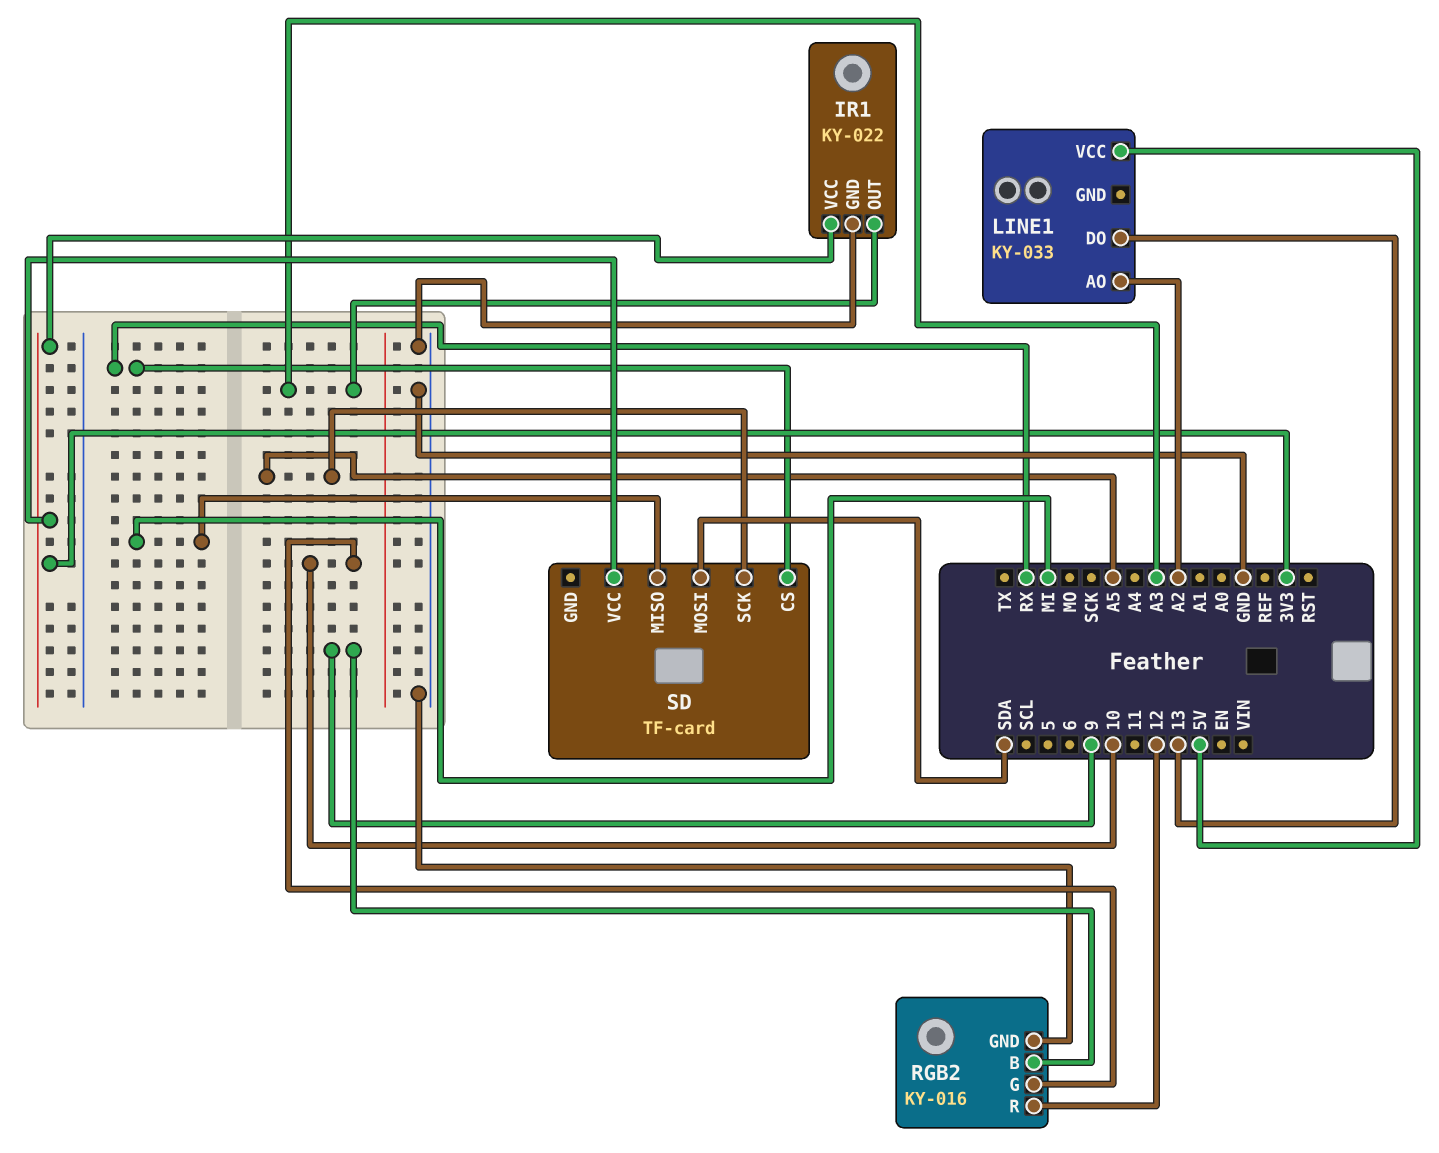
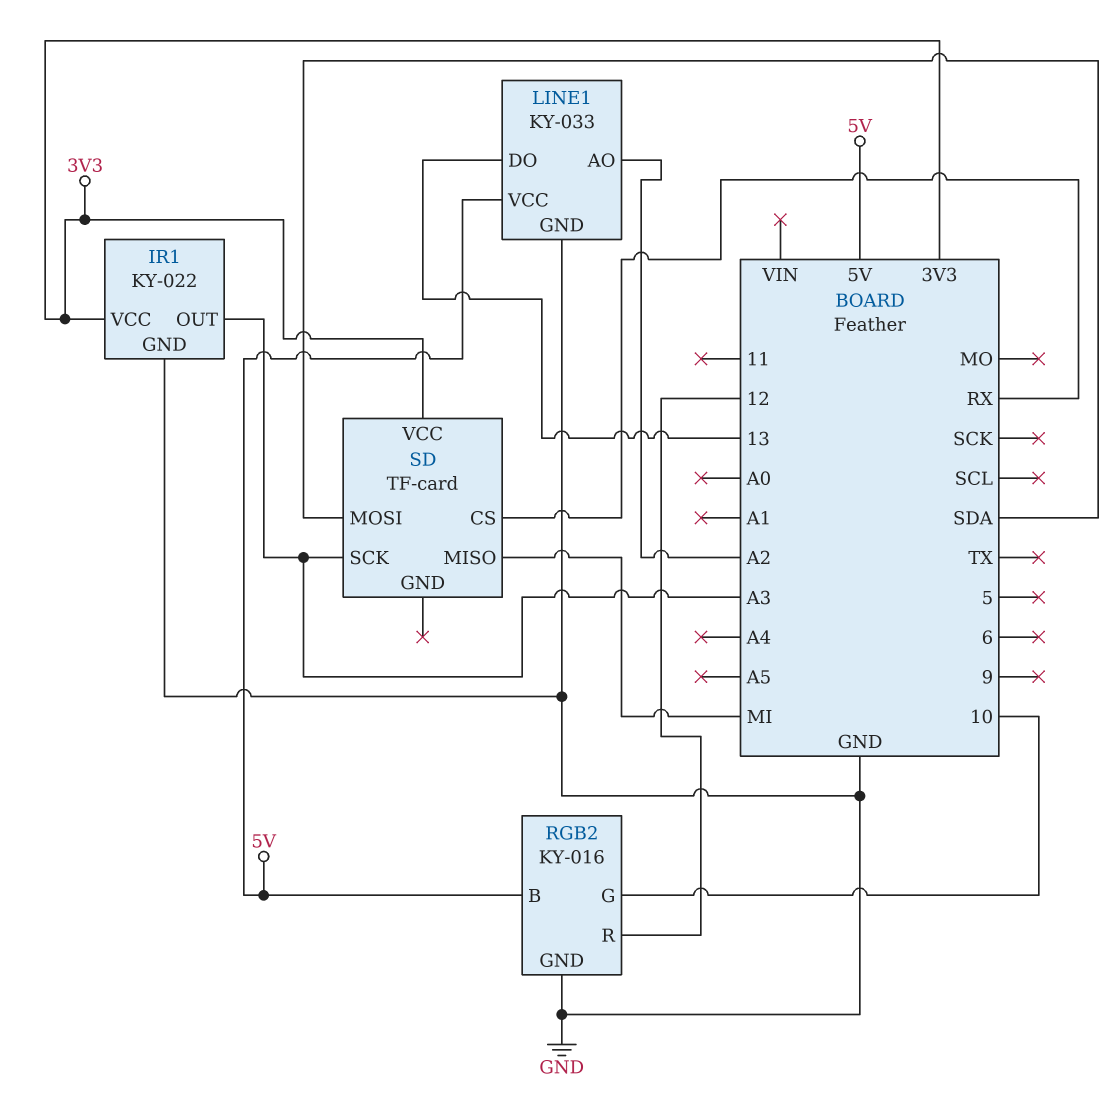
LINE1 pin GND: none -> GND
RGB2 pin B: 9 -> 5V
SD pin SCK: A5 -> A3

